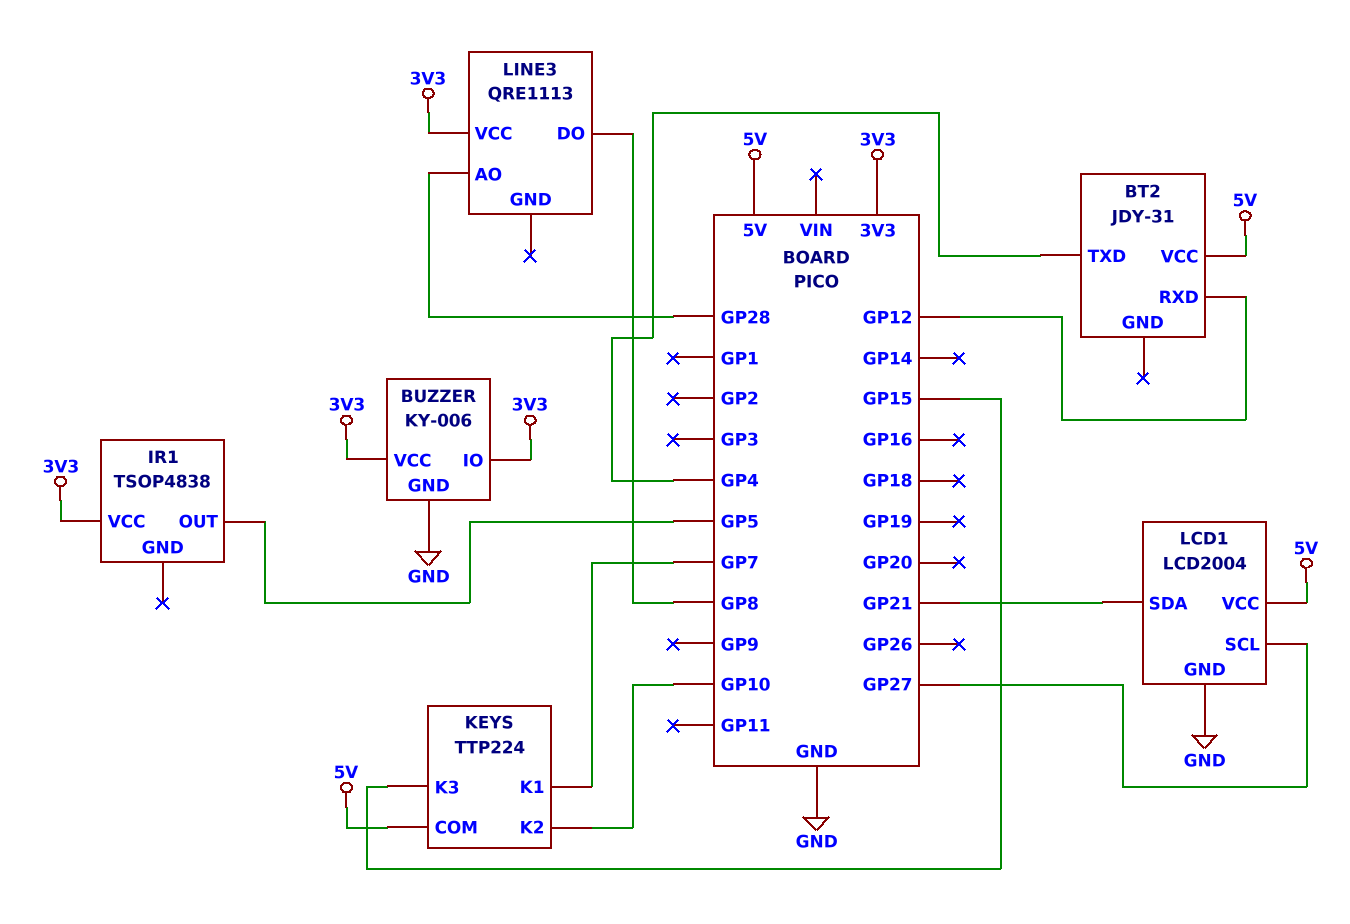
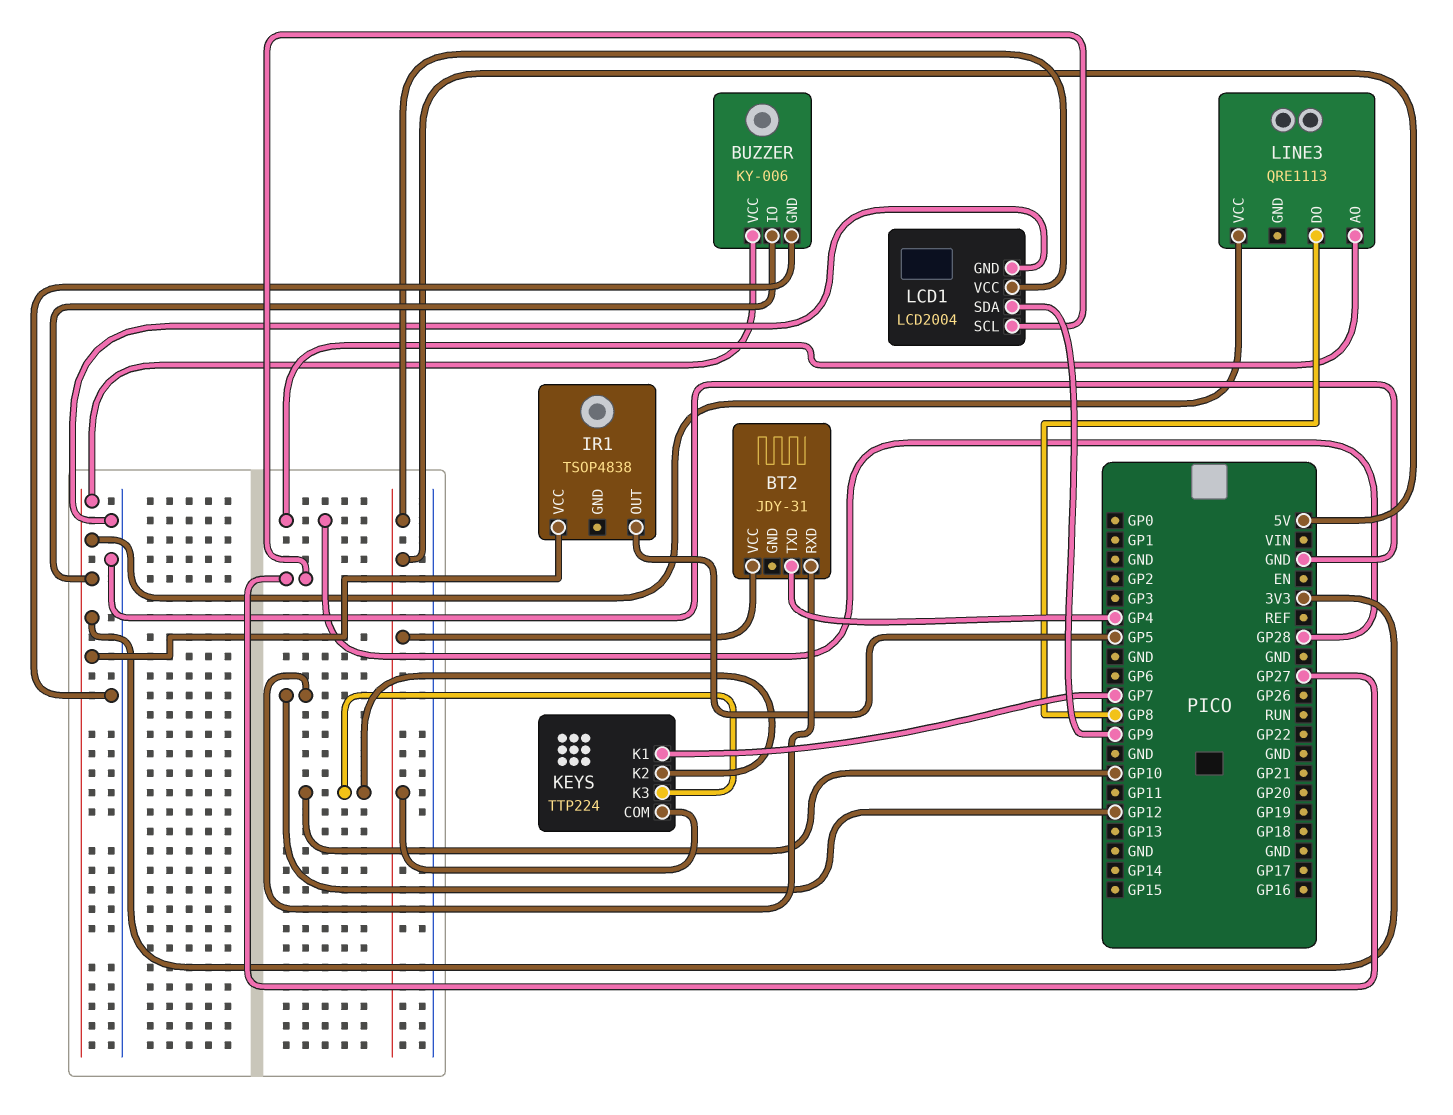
KEYS pin K3: GP15 -> GP10
LCD1 pin SDA: GP21 -> GP9

